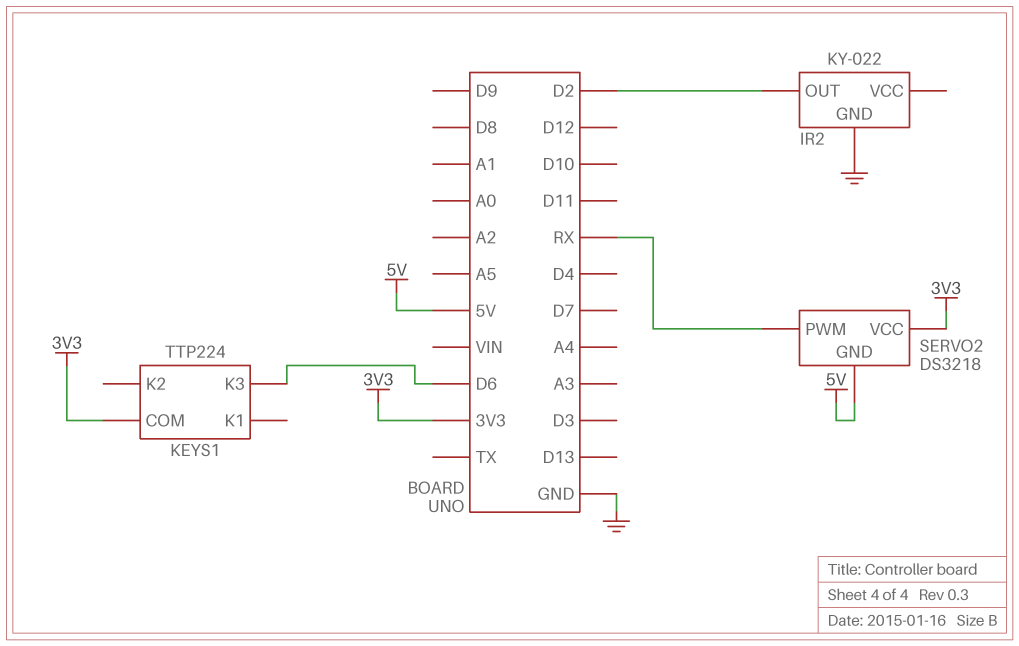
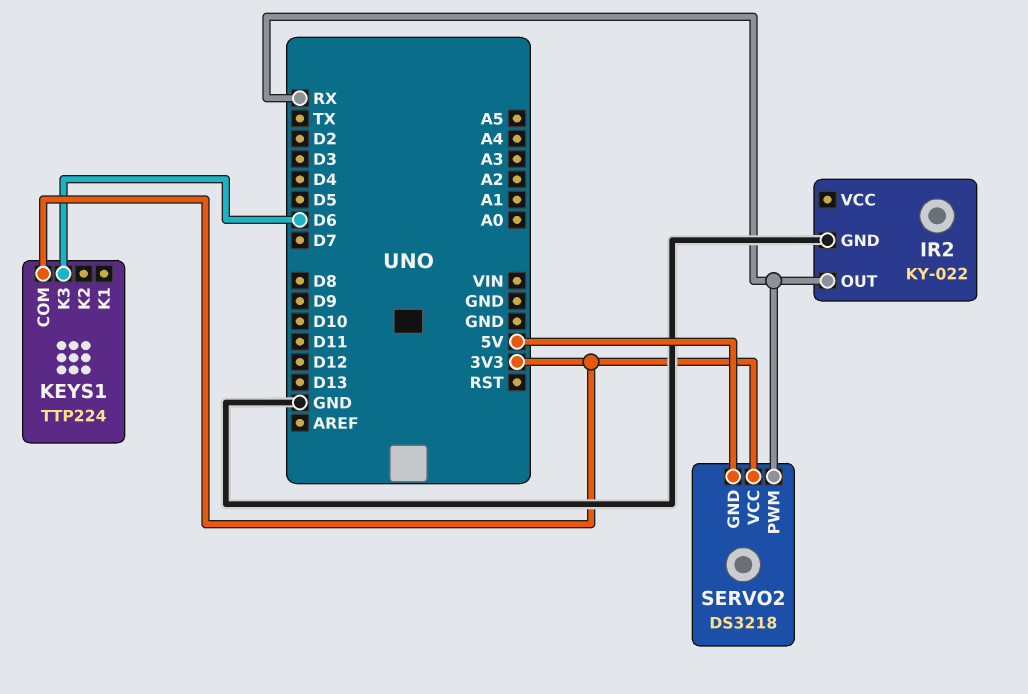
IR2 pin OUT: D2 -> RX

